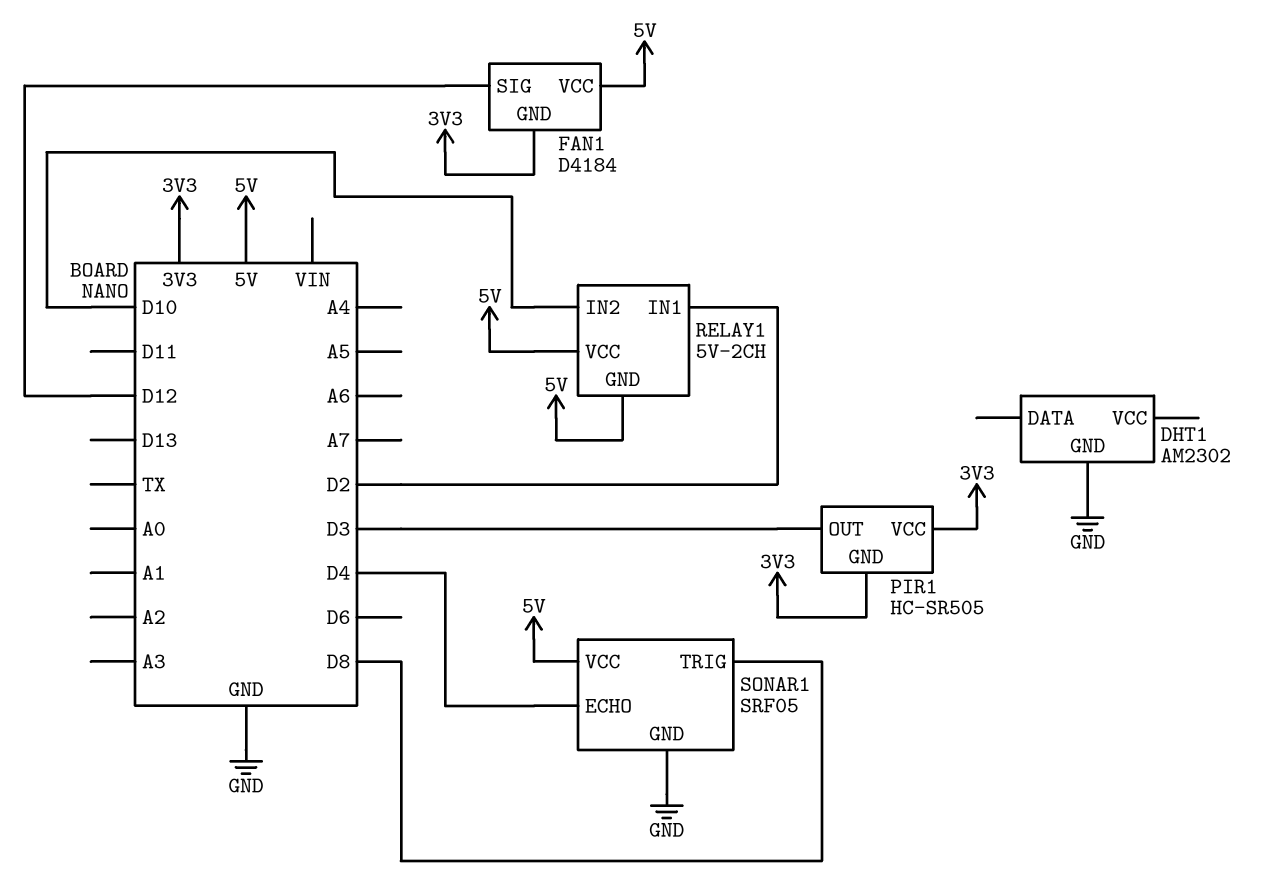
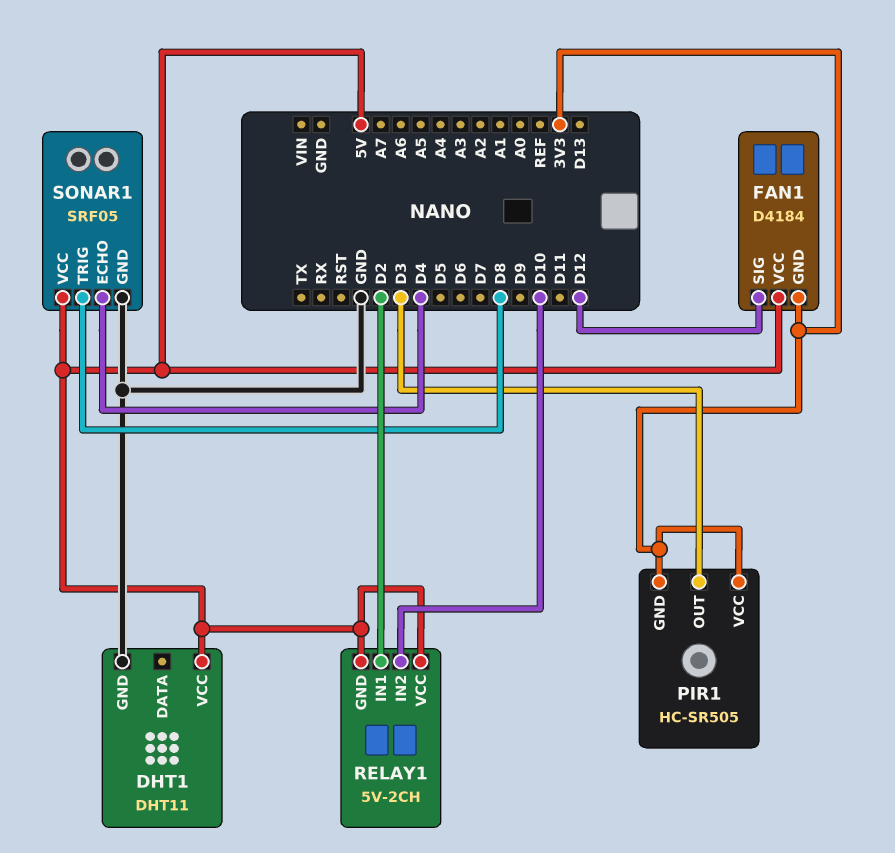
DHT1: AM2302 -> DHT11
DHT1 pin VCC: none -> 5V

